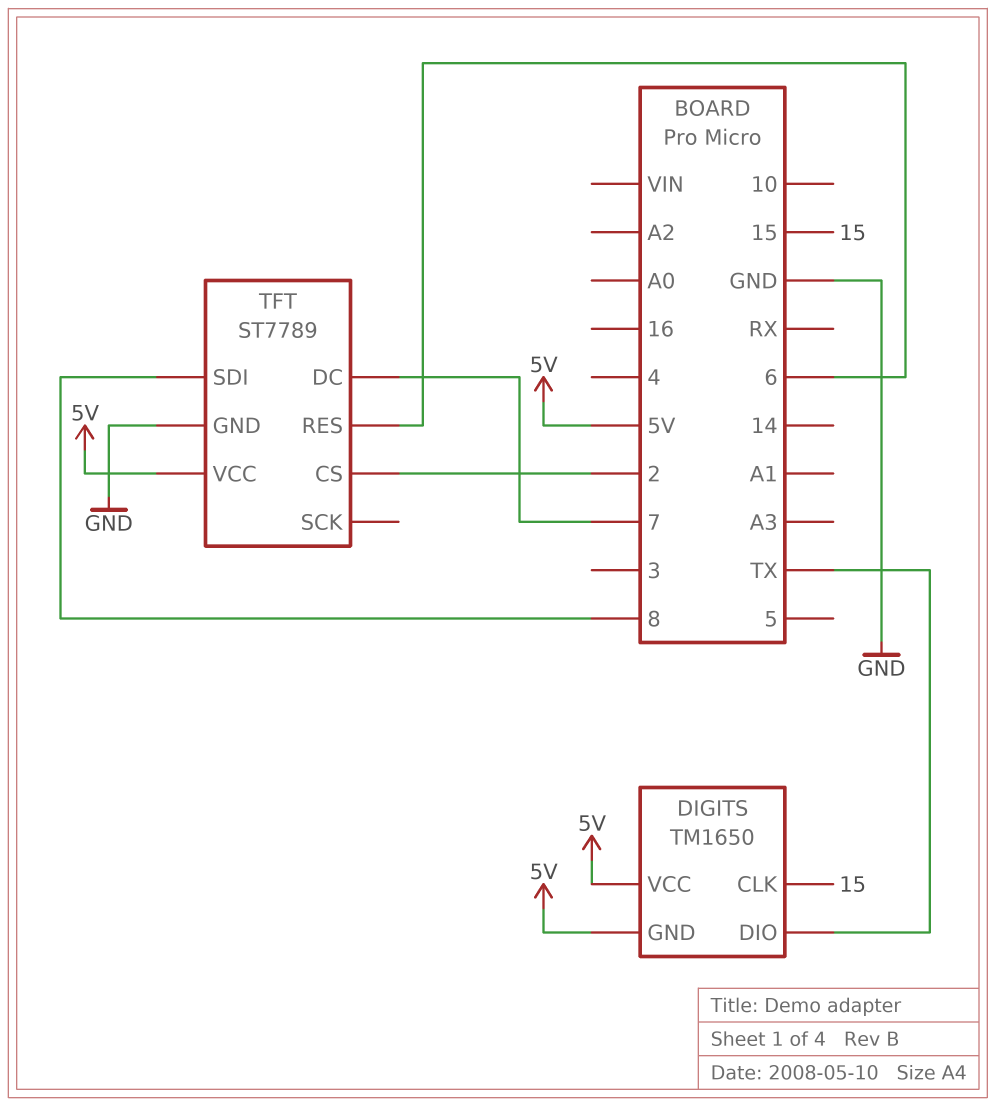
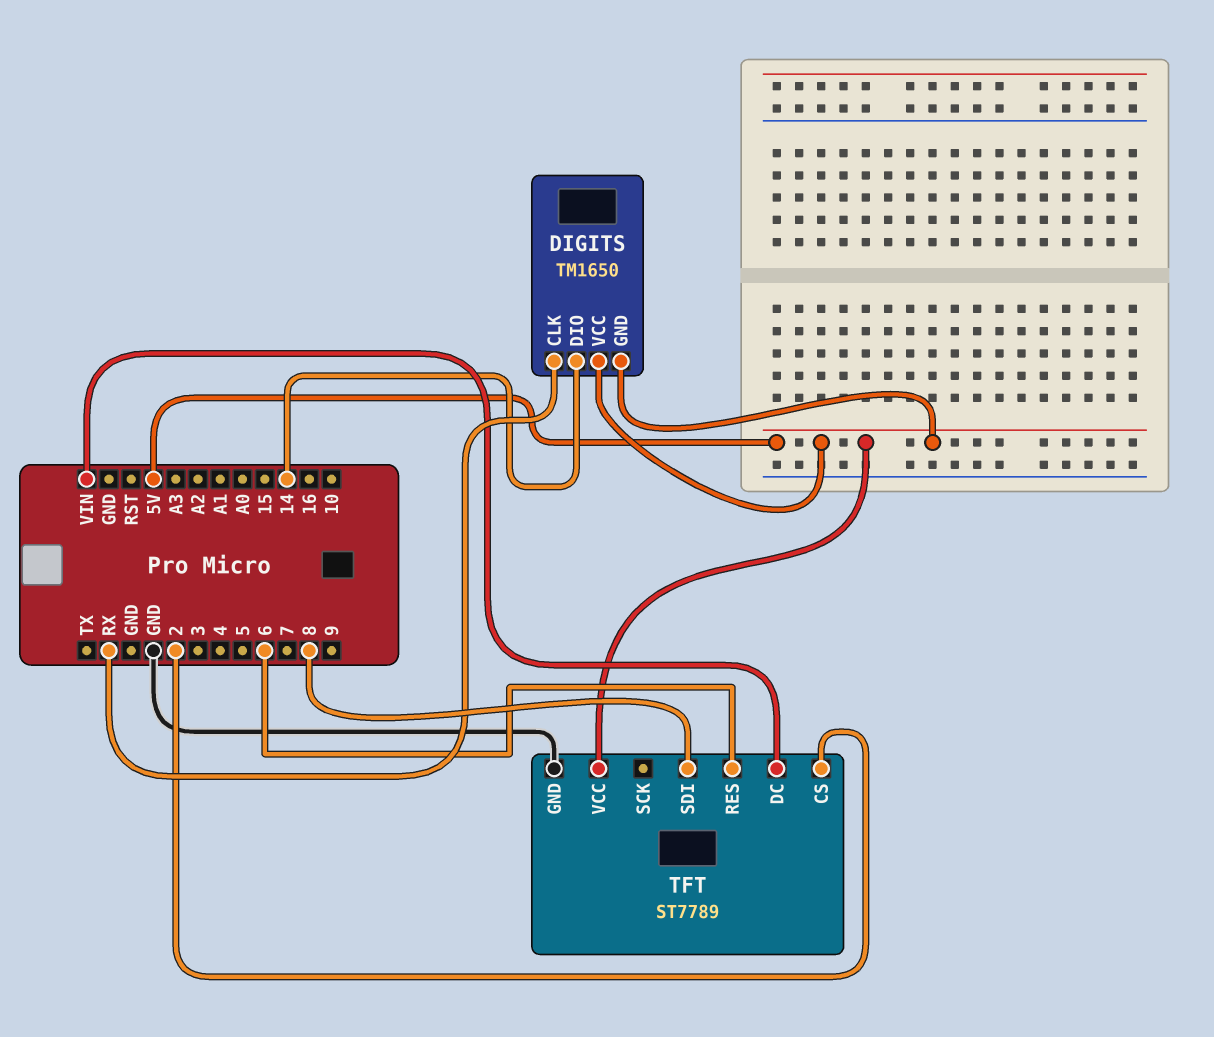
DIGITS pin CLK: 15 -> RX
DIGITS pin DIO: TX -> 14
TFT pin DC: 7 -> VIN

